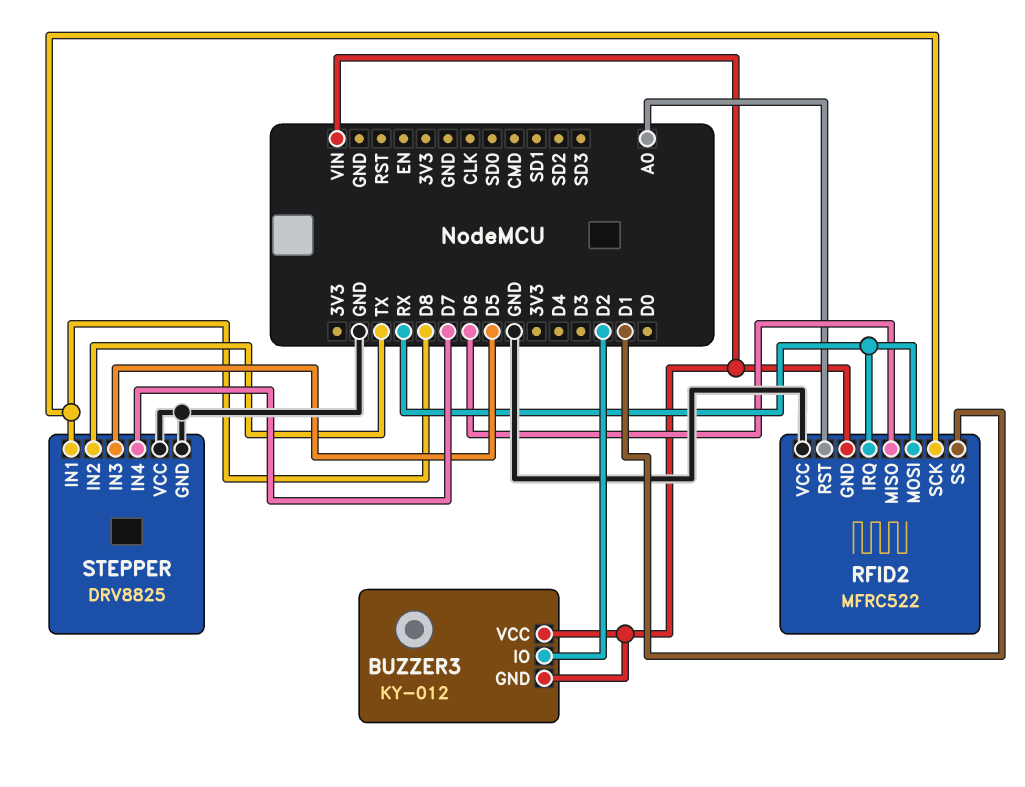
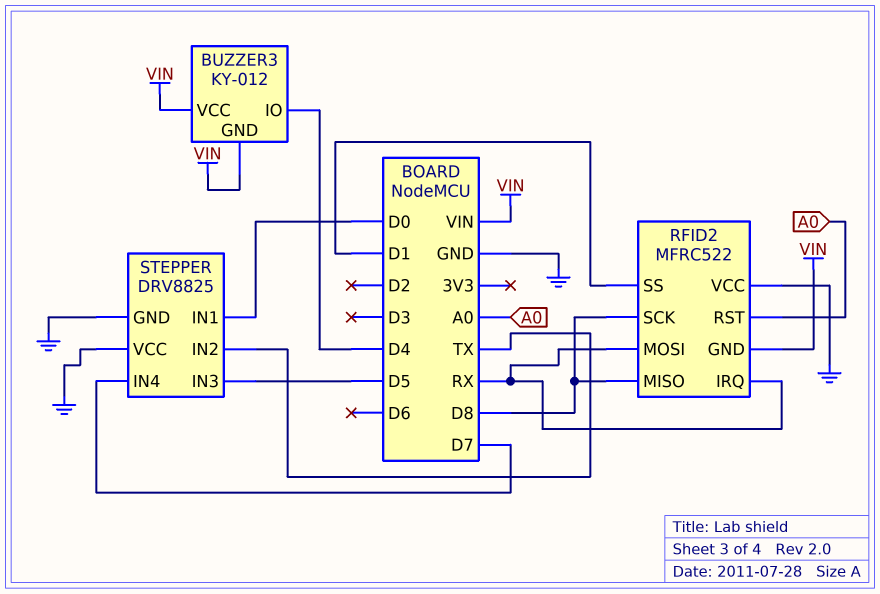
BUZZER3 pin IO: D2 -> D4
RFID2 pin MISO: D6 -> D8
STEPPER pin IN1: D8 -> D0

